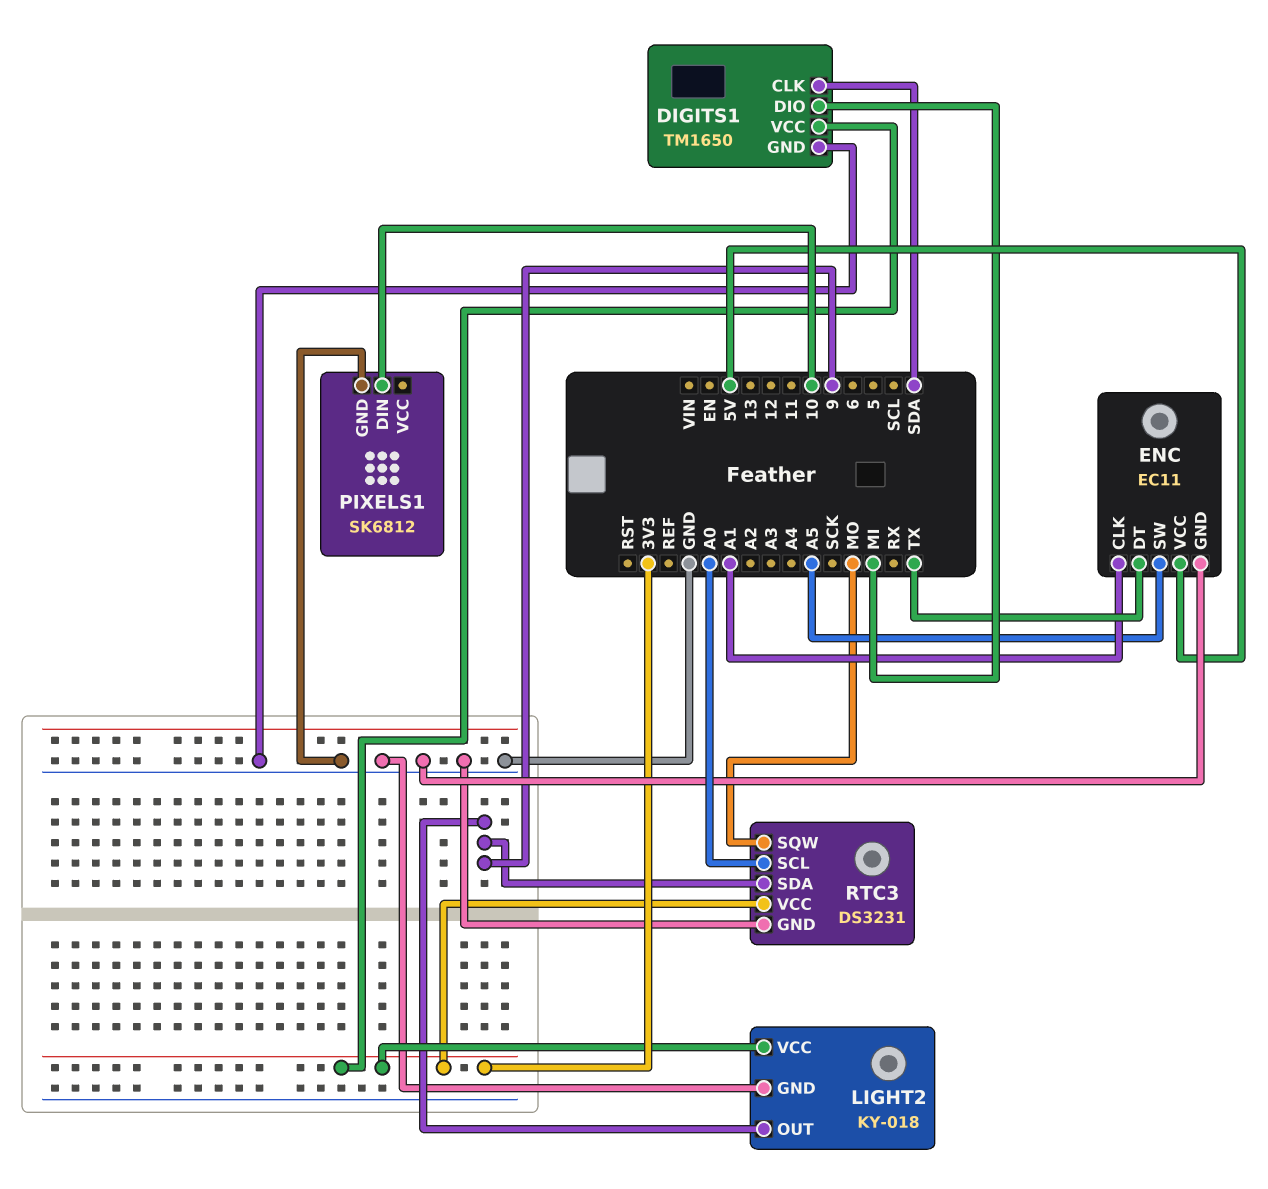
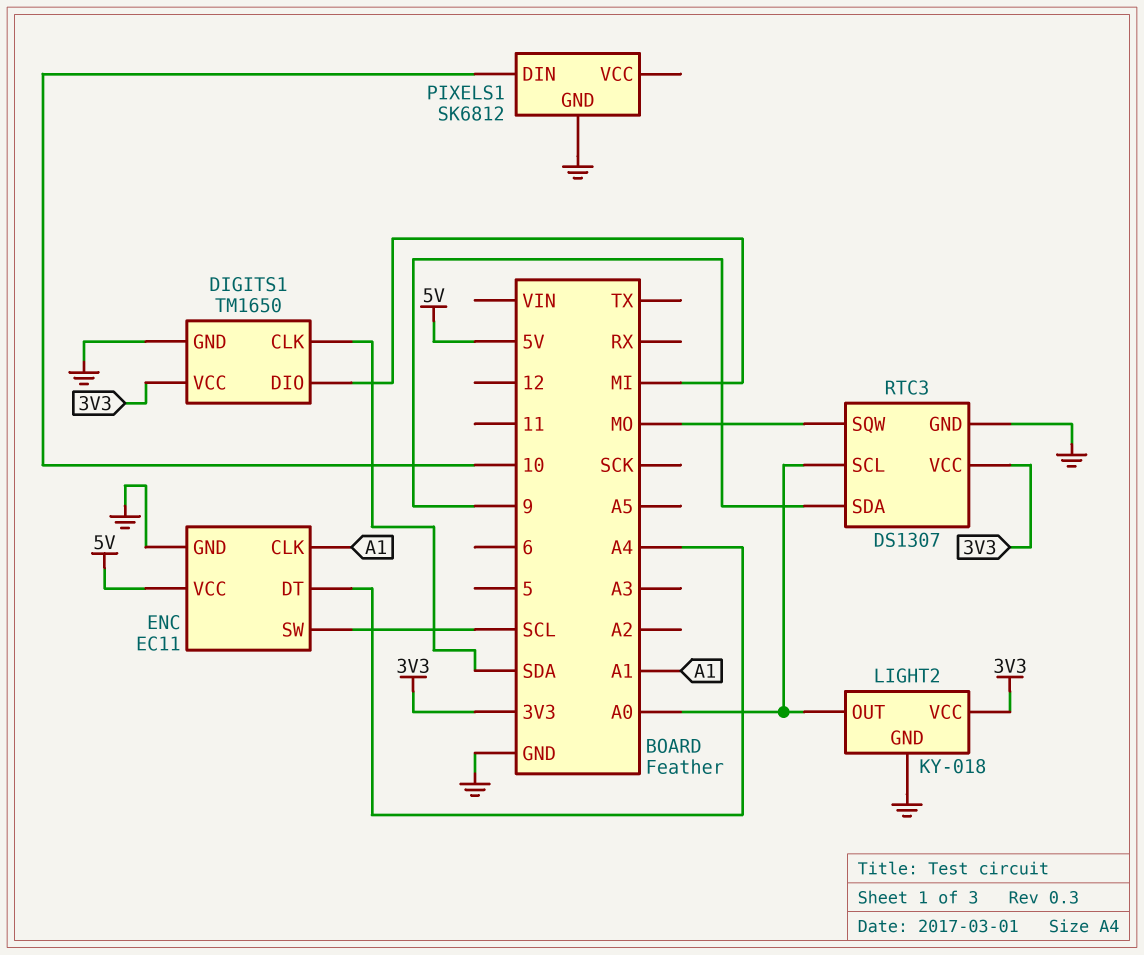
ENC pin DT: TX -> A4
ENC pin SW: A5 -> SCL
LIGHT2 pin OUT: 9 -> A0
RTC3: DS3231 -> DS1307

